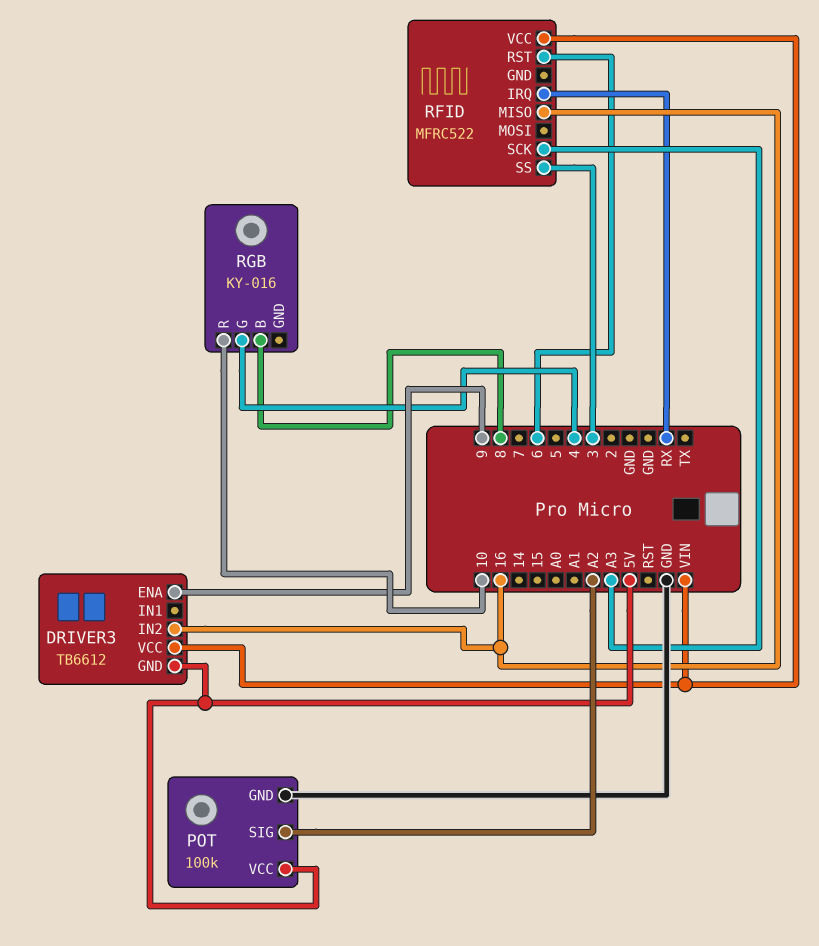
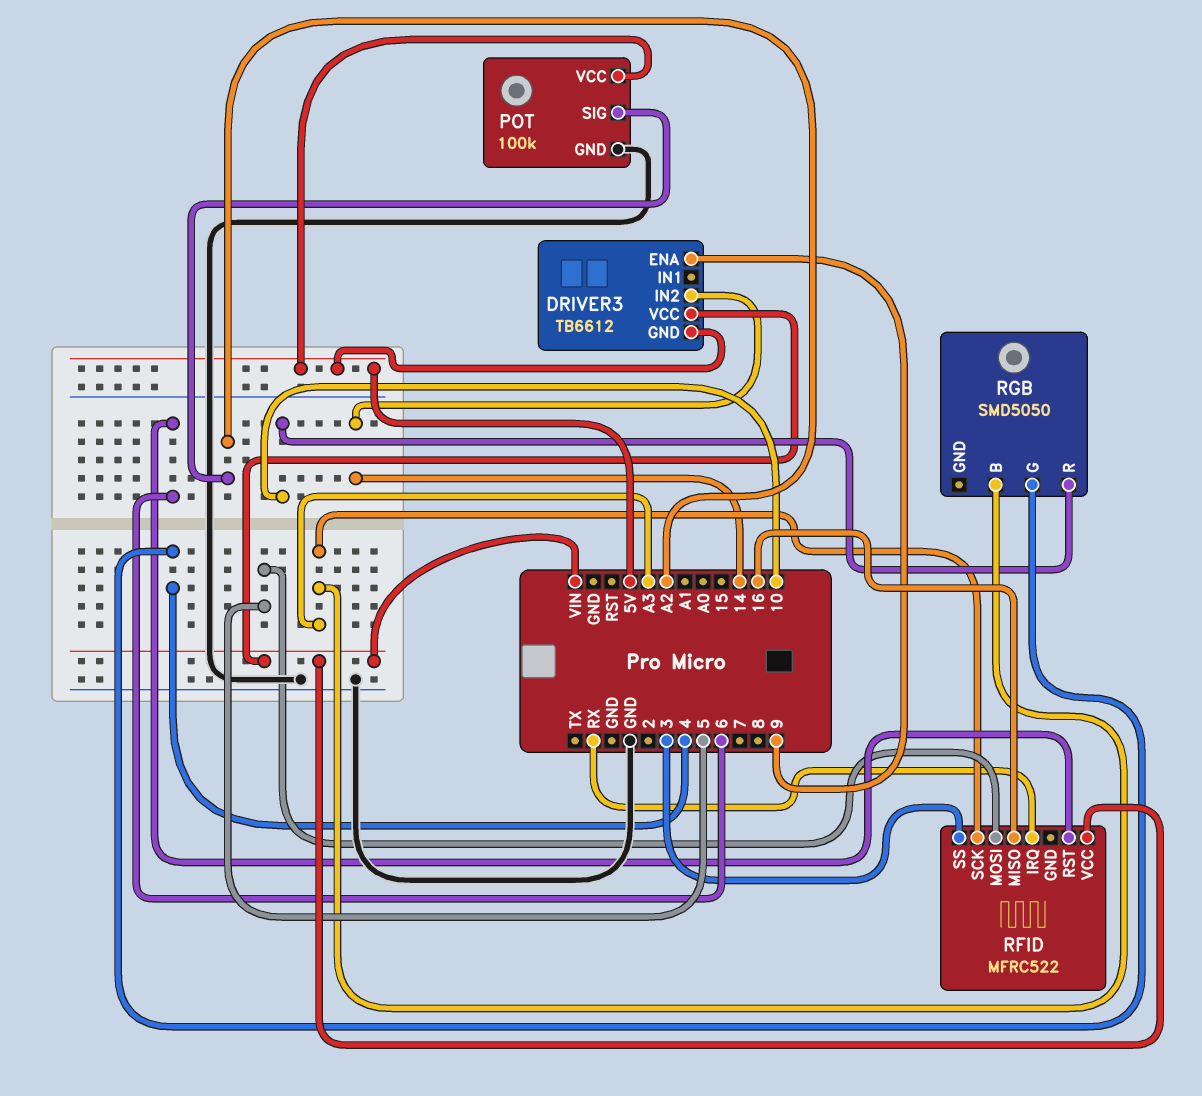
DRIVER3 pin IN2: 16 -> 14
RFID pin MOSI: none -> 5
RGB: KY-016 -> SMD5050
RGB pin B: 8 -> A3

